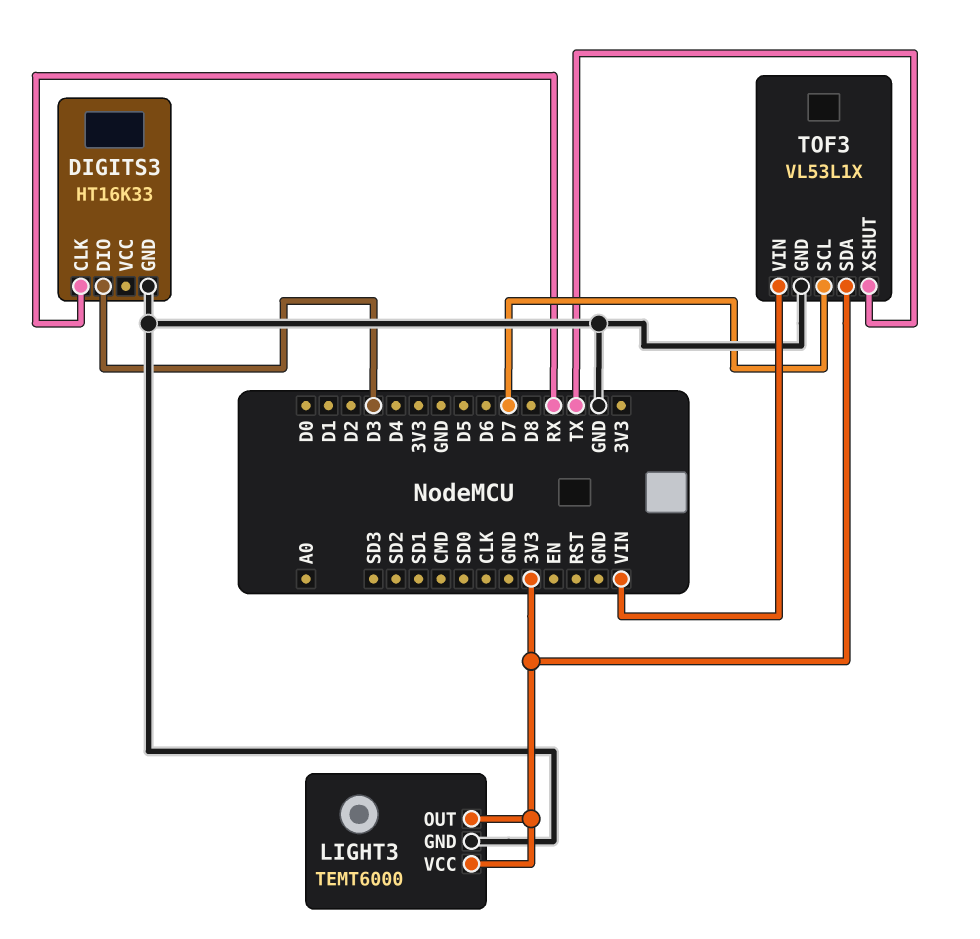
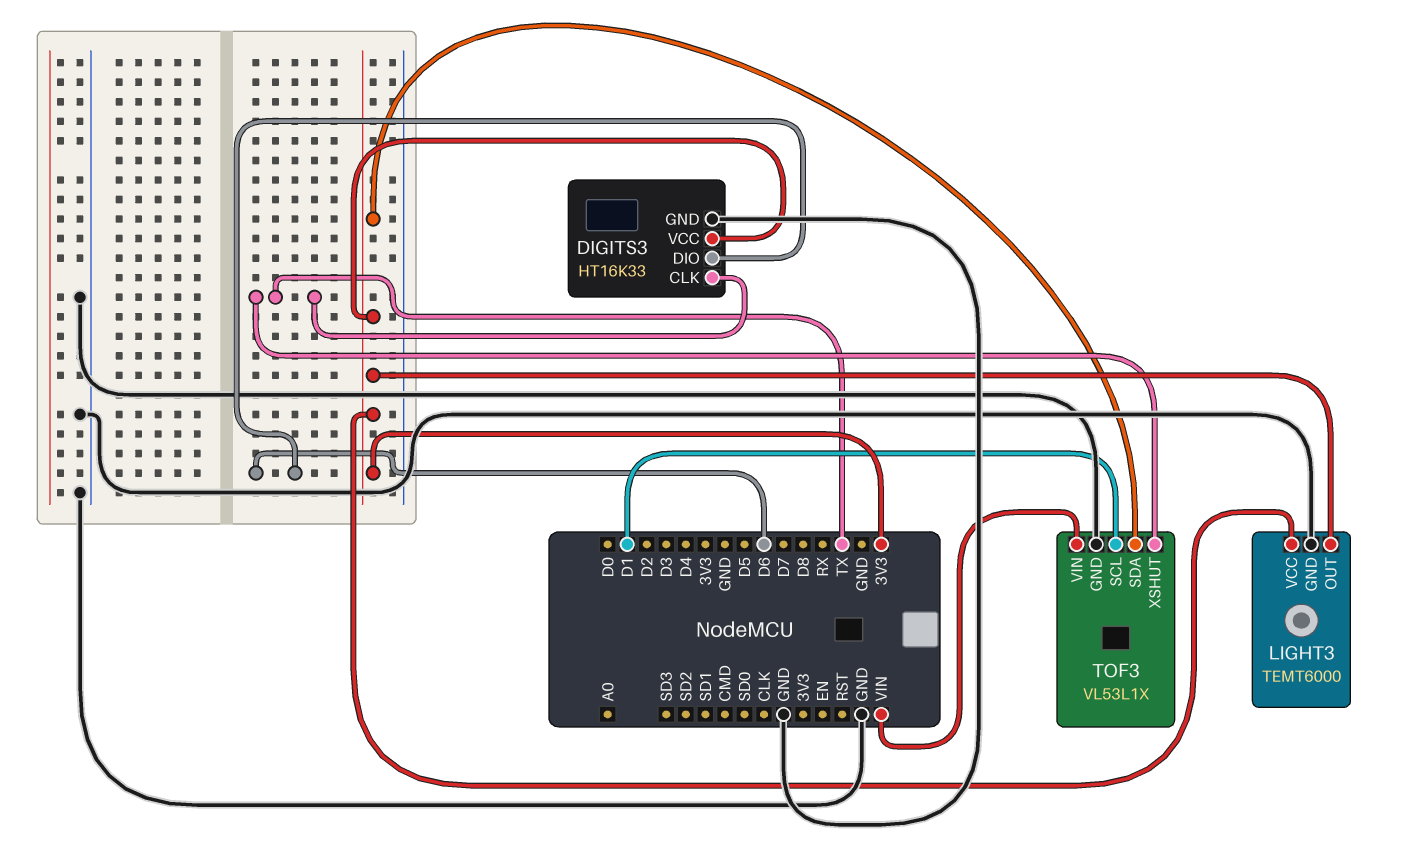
DIGITS3 pin CLK: RX -> TX
DIGITS3 pin DIO: D3 -> D6
DIGITS3 pin VCC: none -> 3V3
TOF3 pin SCL: D7 -> D1

